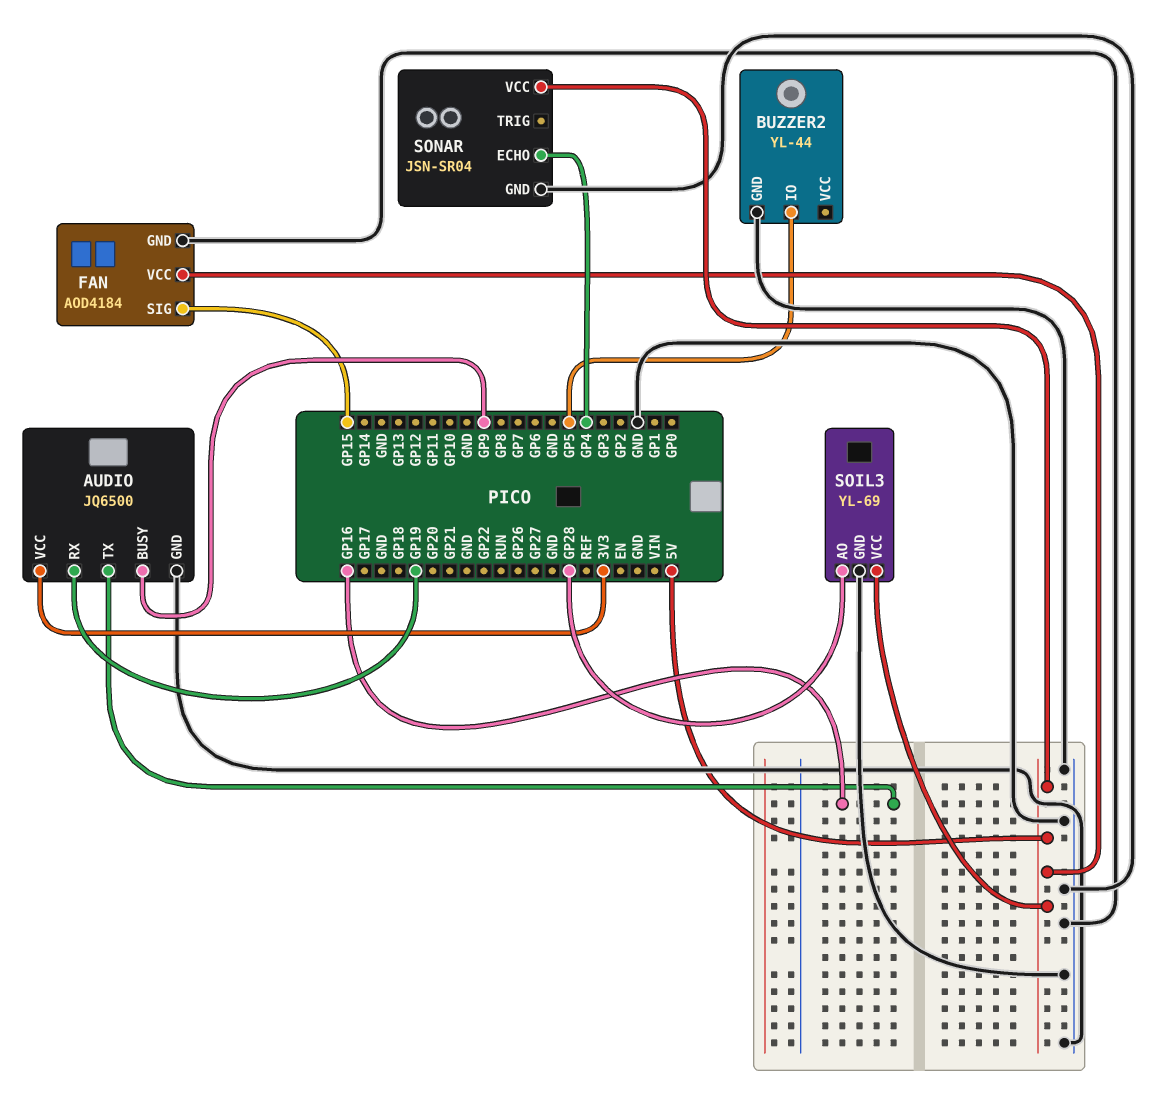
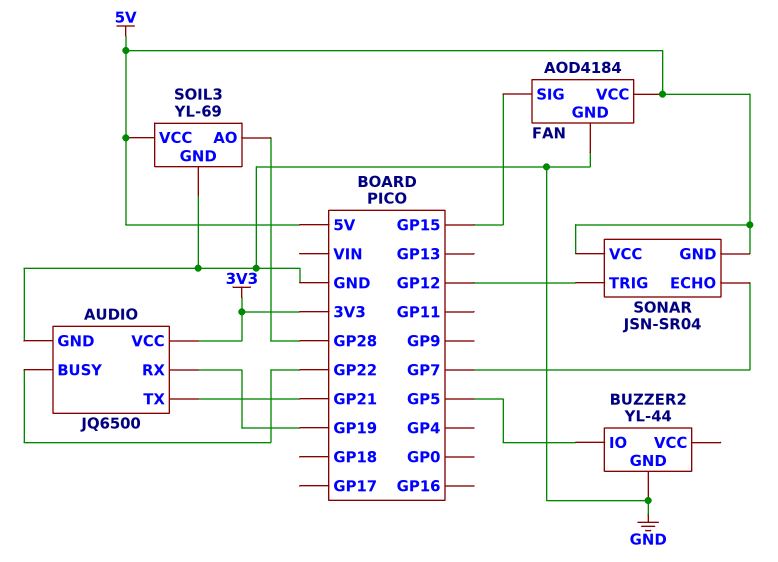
AUDIO pin BUSY: GP9 -> GP22
AUDIO pin TX: GP16 -> GP21
SONAR pin ECHO: GP4 -> GP7
SONAR pin GND: GND -> 5V
SONAR pin TRIG: none -> GP12

